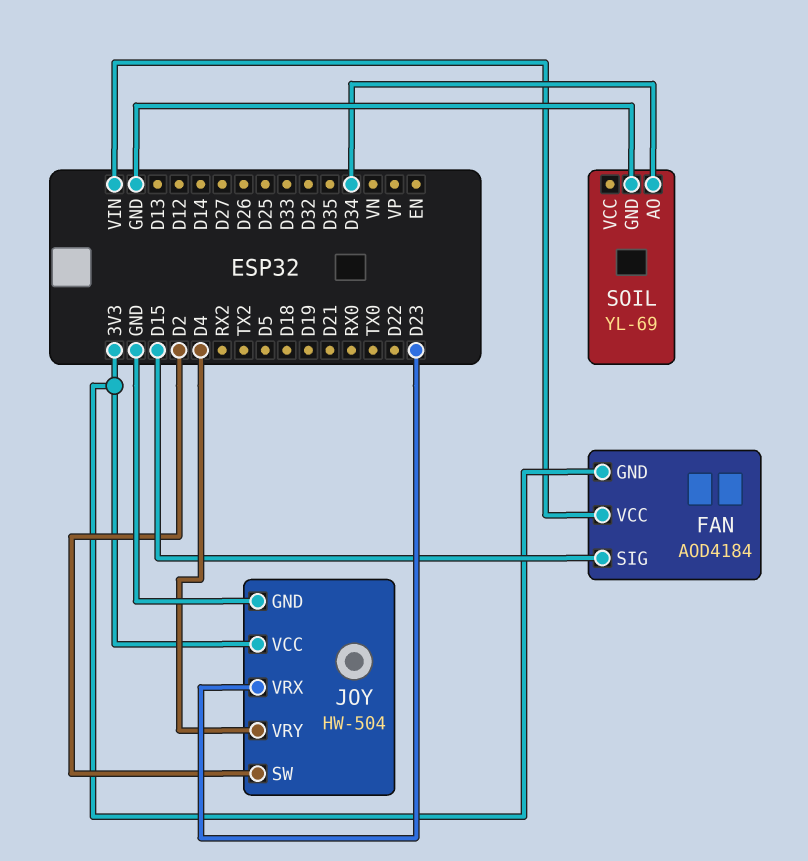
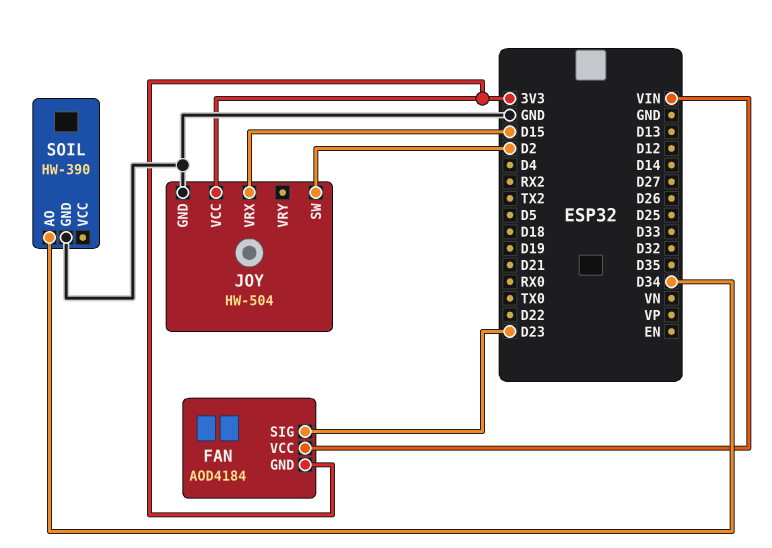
FAN pin SIG: D15 -> D23
JOY pin VRX: D23 -> D15
JOY pin VRY: D4 -> none
SOIL: YL-69 -> HW-390

